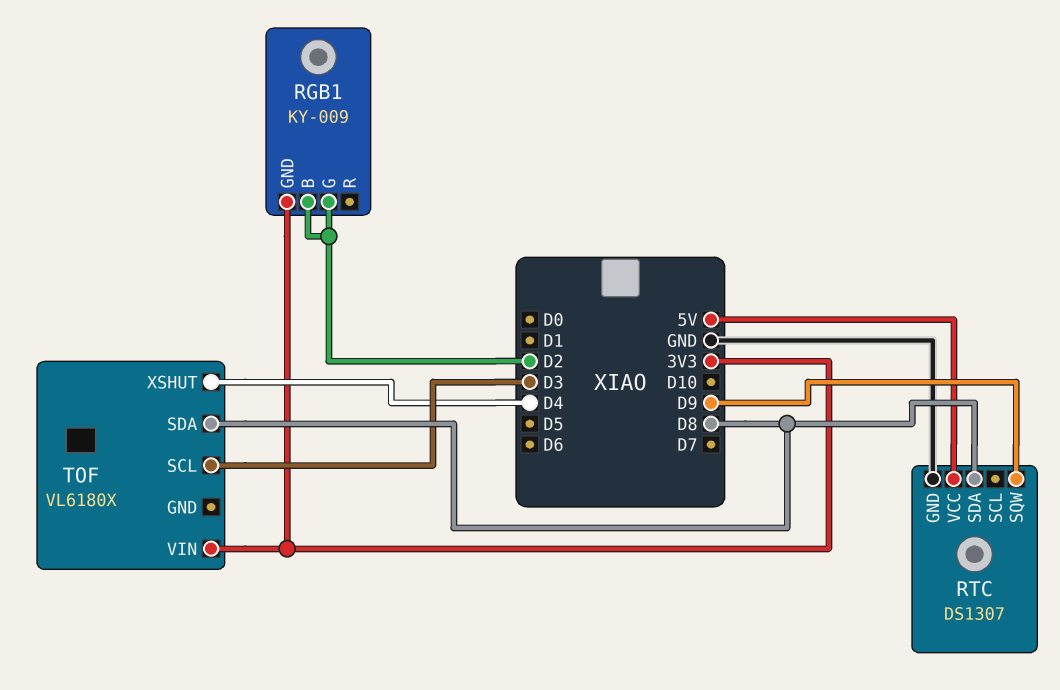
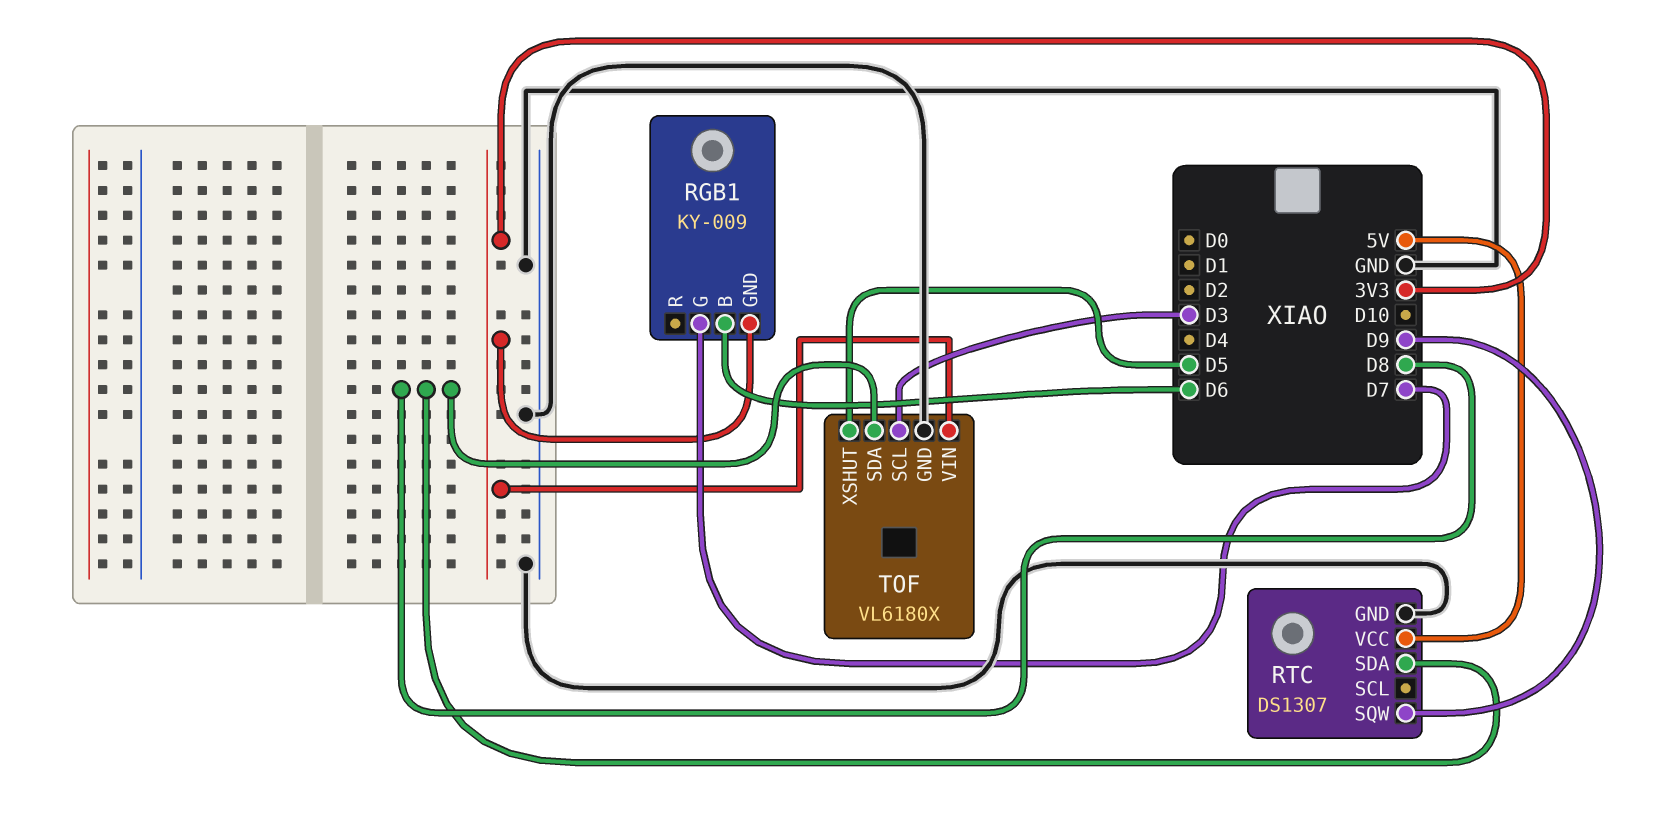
RGB1 pin B: D2 -> D6
RGB1 pin G: D2 -> D7
TOF pin GND: none -> GND
TOF pin XSHUT: D4 -> D5

